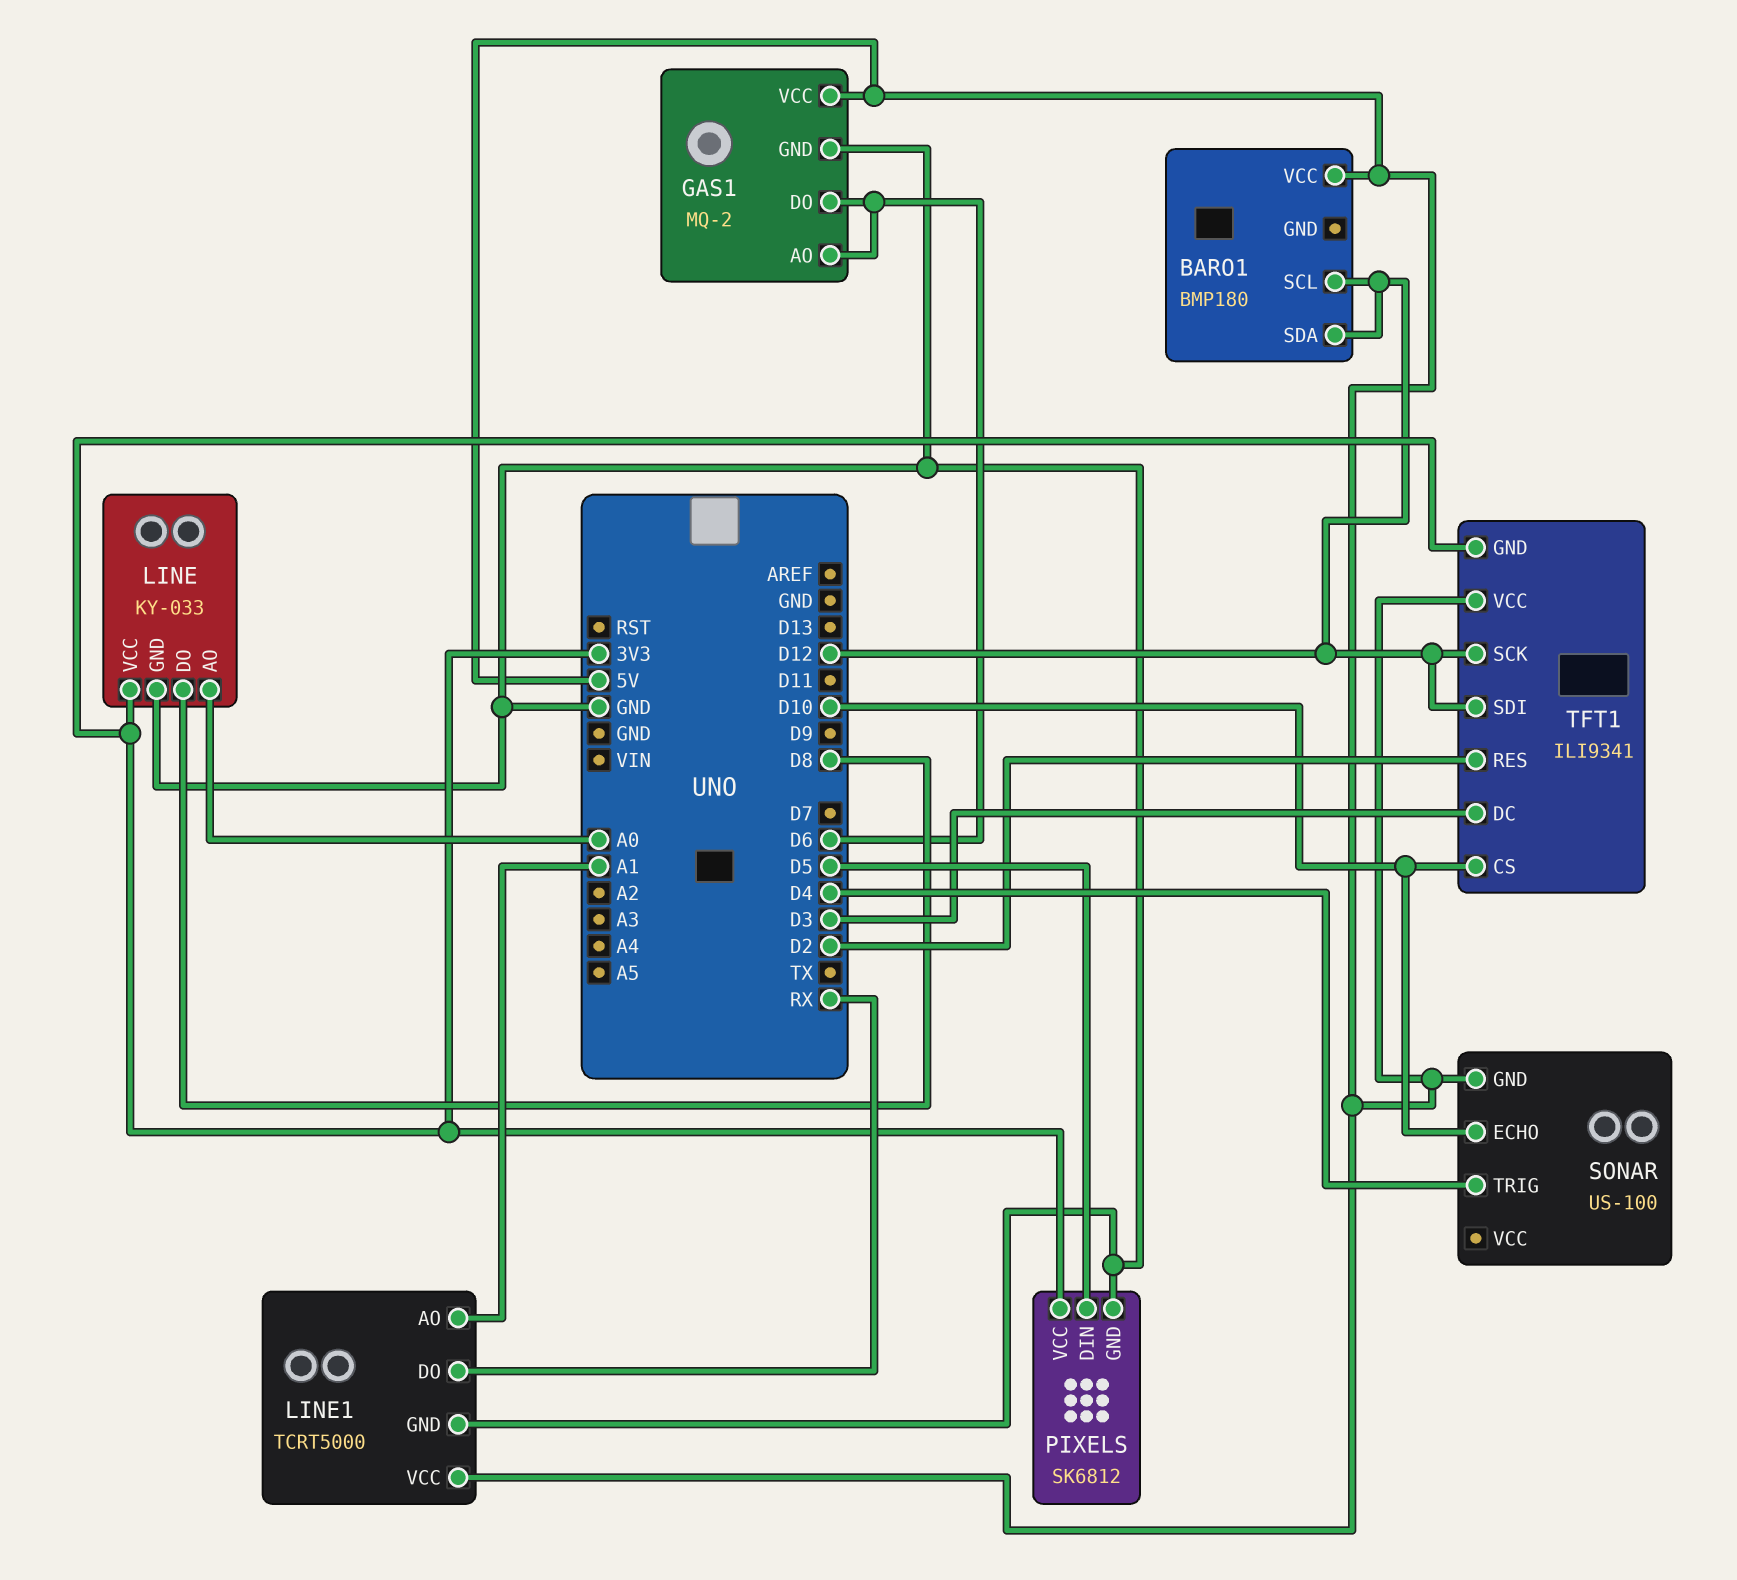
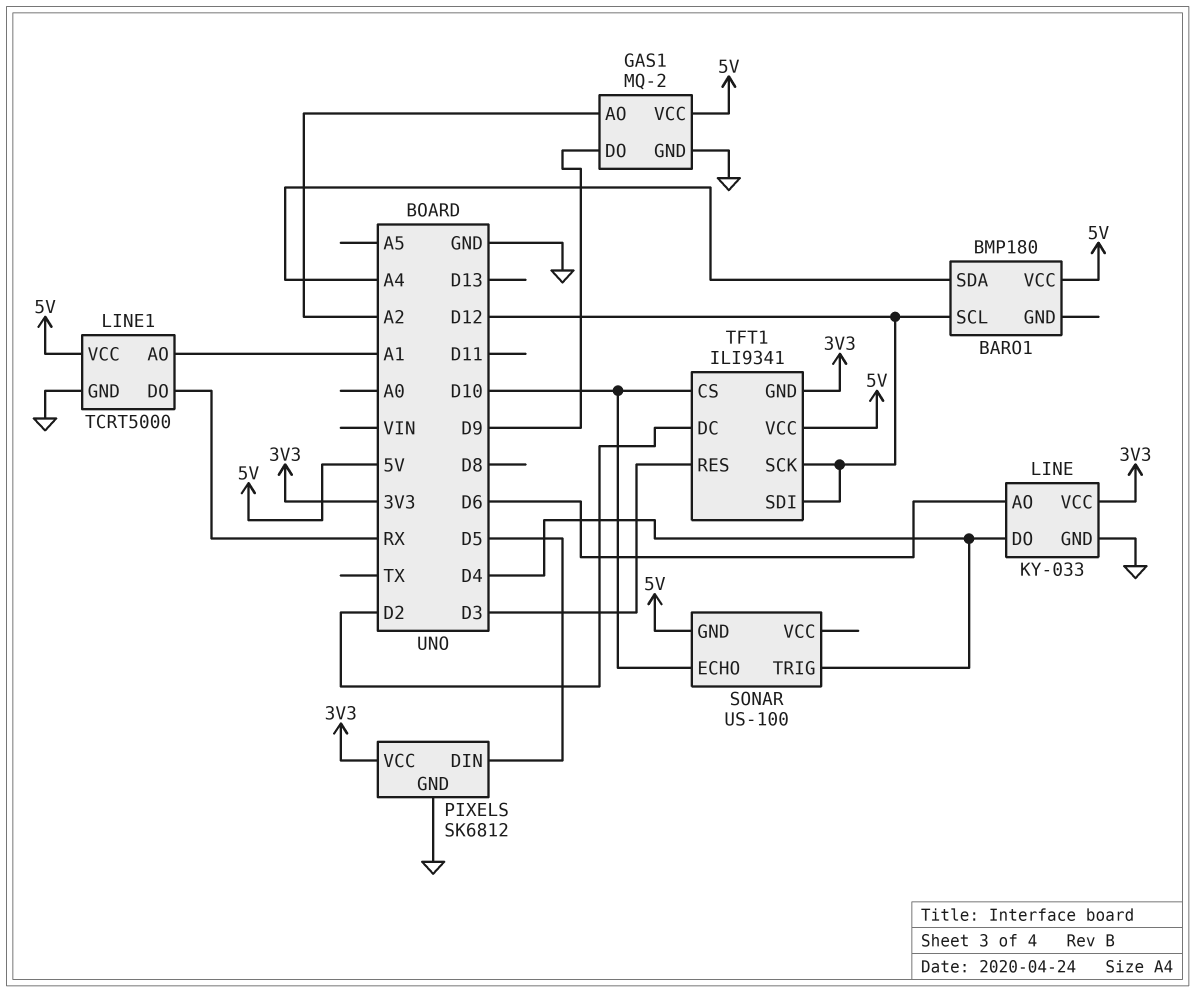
BARO1 pin SDA: D12 -> A4
GAS1 pin AO: D6 -> A2
GAS1 pin DO: D6 -> D9
LINE pin AO: A0 -> D6
LINE pin DO: D8 -> D4
TFT1 pin DC: D3 -> D2
TFT1 pin RES: D2 -> D3

